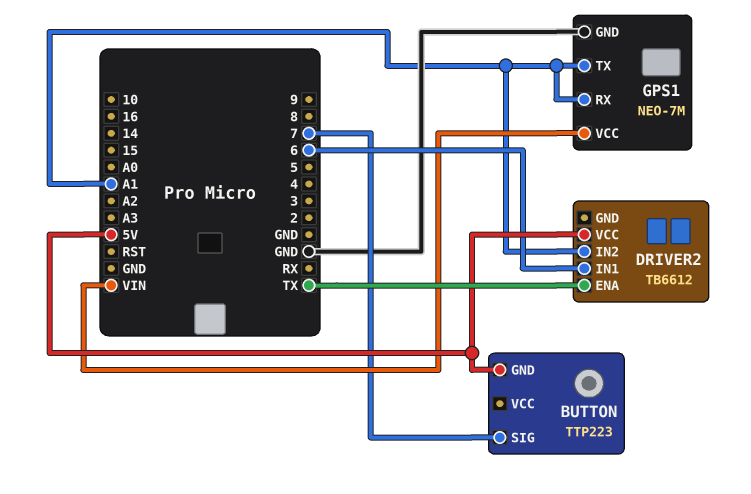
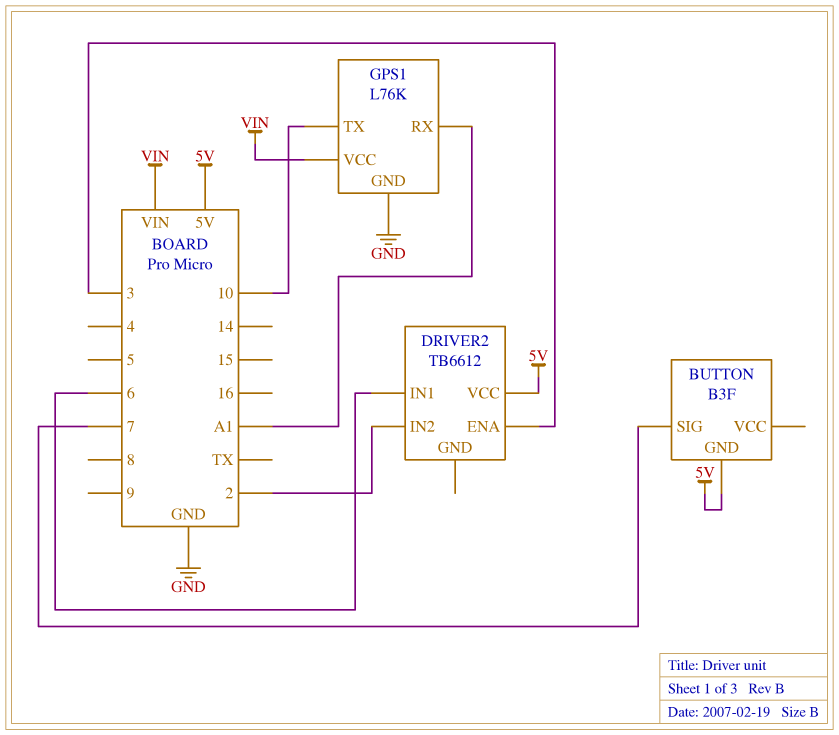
BUTTON: TTP223 -> B3F
DRIVER2 pin ENA: TX -> 3
DRIVER2 pin IN2: A1 -> 2
GPS1: NEO-7M -> L76K
GPS1 pin TX: A1 -> 10

